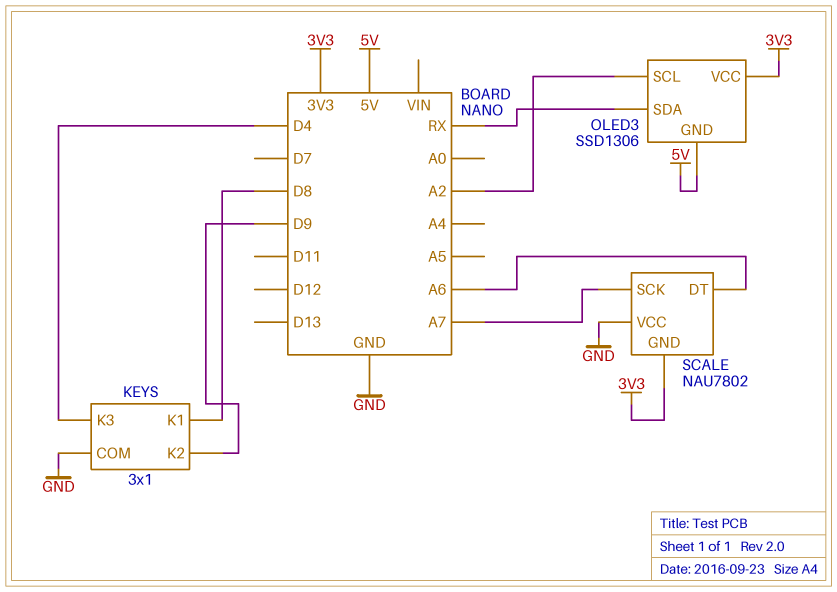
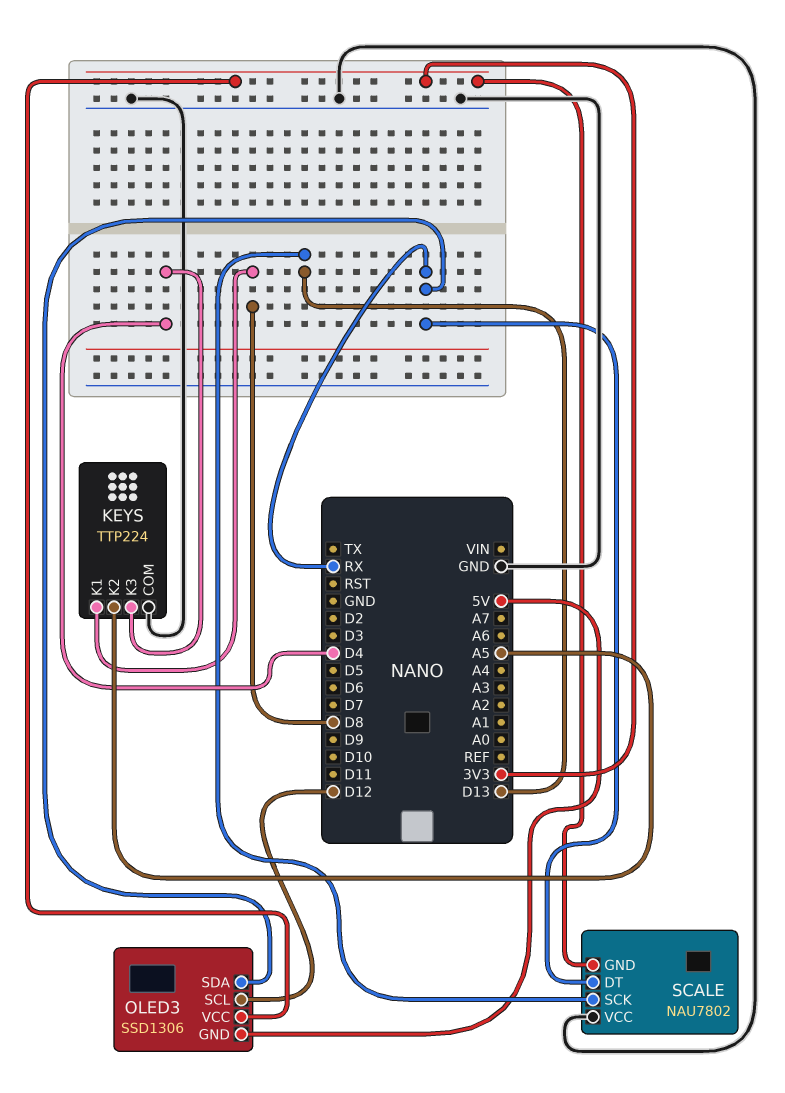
KEYS: 3x1 -> TTP224
KEYS pin K2: D9 -> A5
OLED3 pin SCL: A2 -> D12
SCALE pin DT: A6 -> RX
SCALE pin SCK: A7 -> D13

